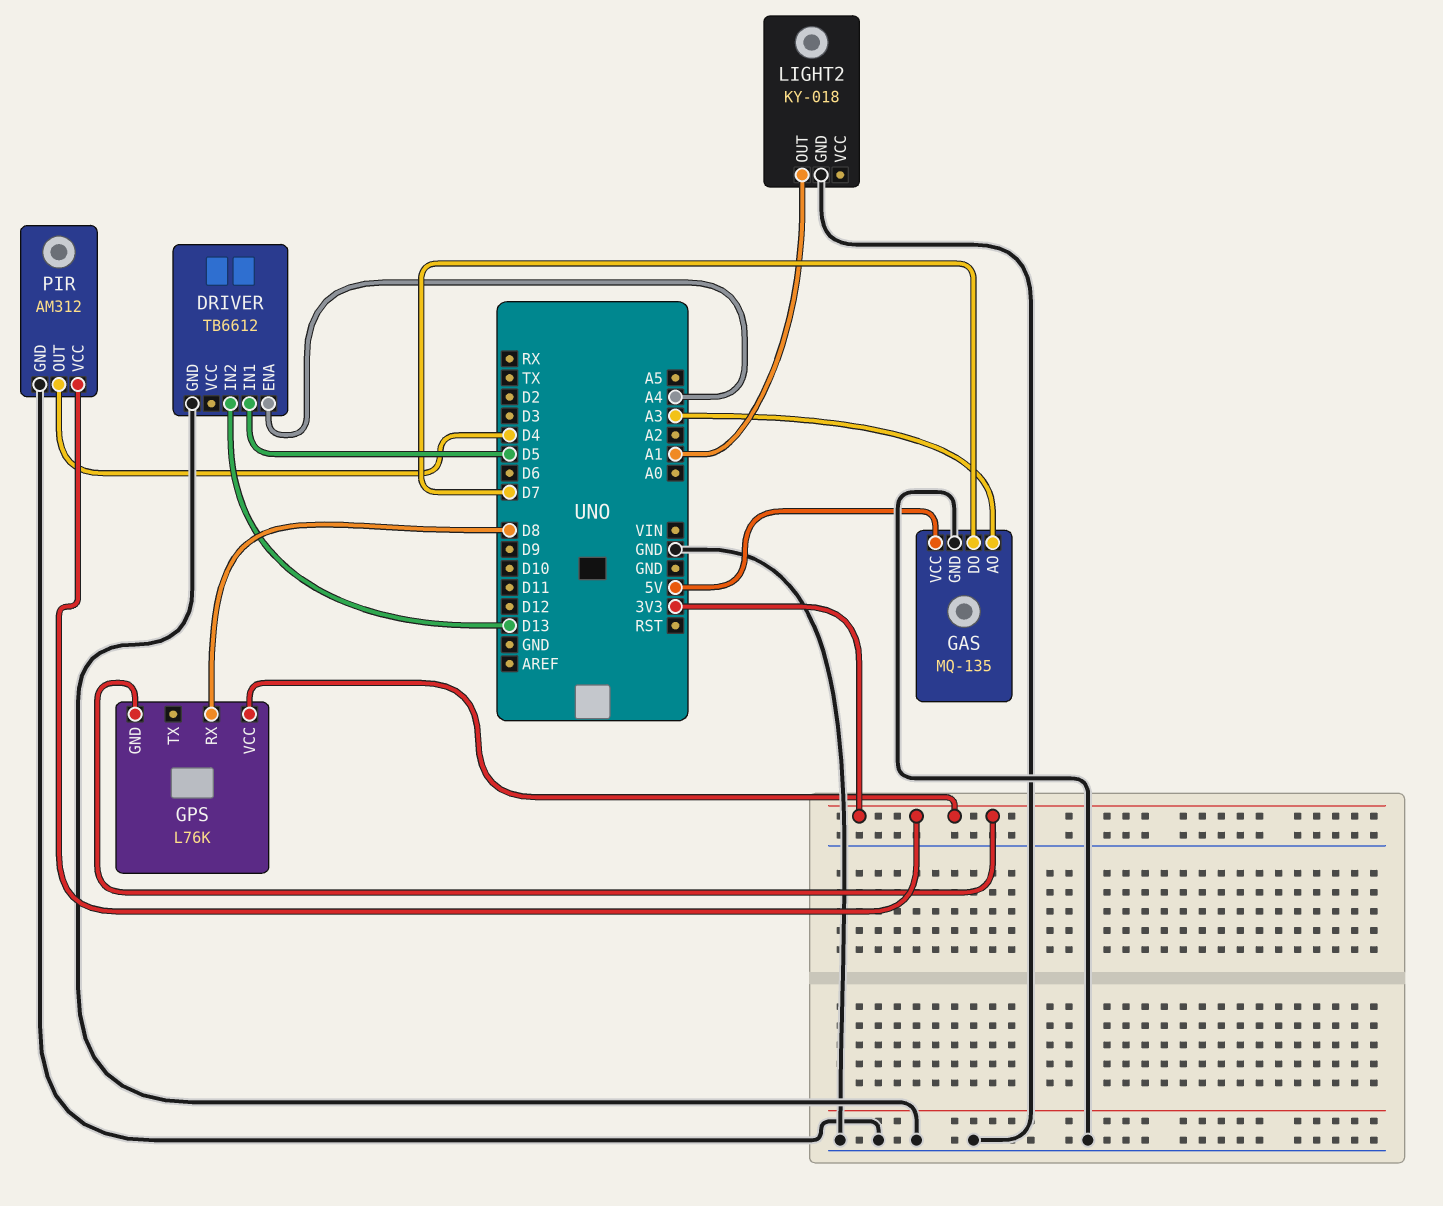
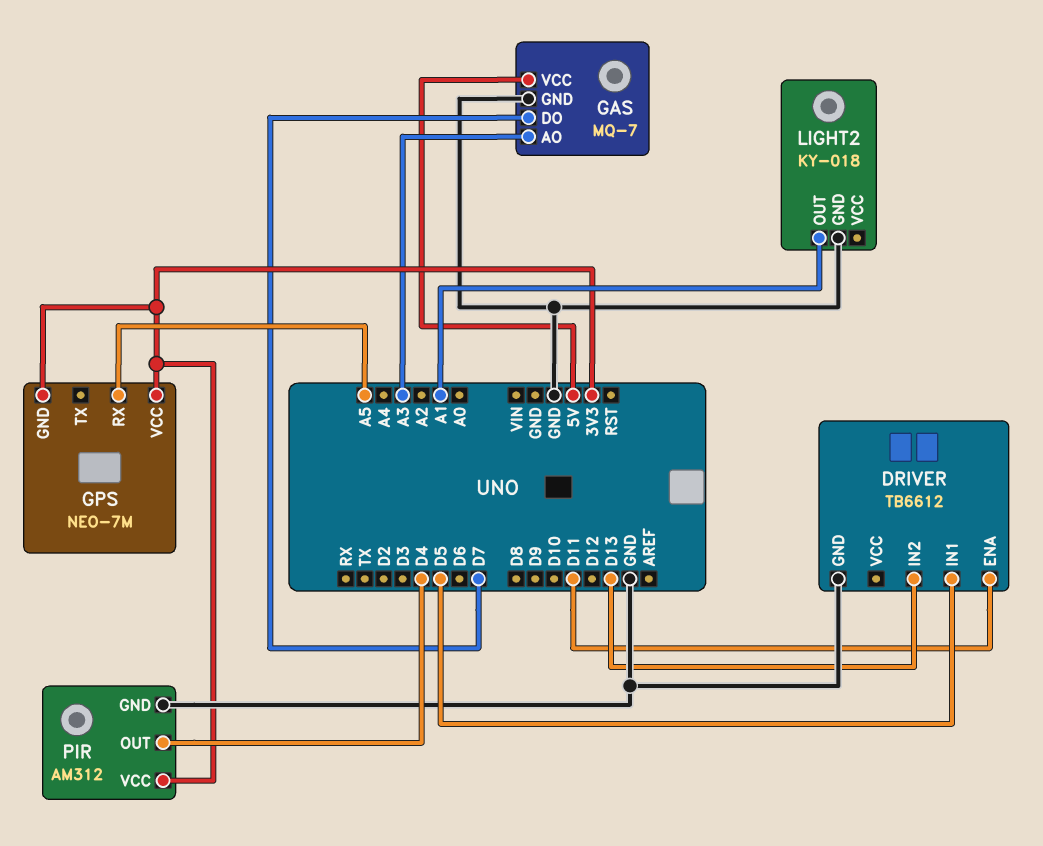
DRIVER pin ENA: A4 -> D11
GAS: MQ-135 -> MQ-7
GPS: L76K -> NEO-7M
GPS pin RX: D8 -> A5

